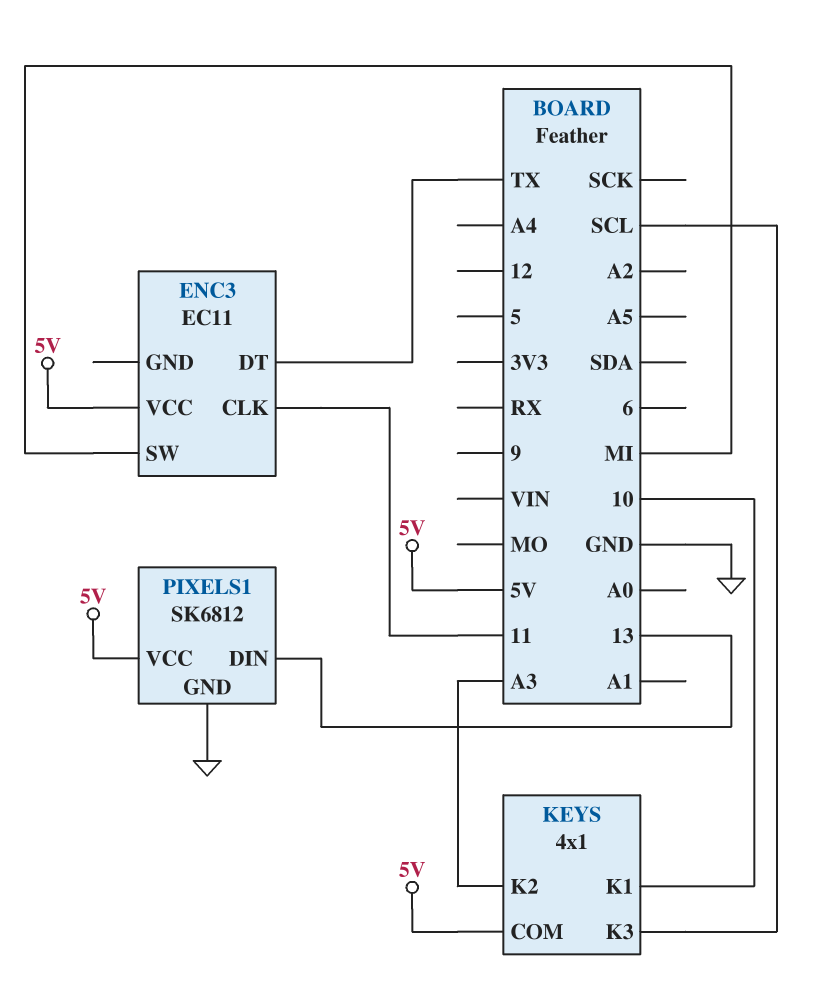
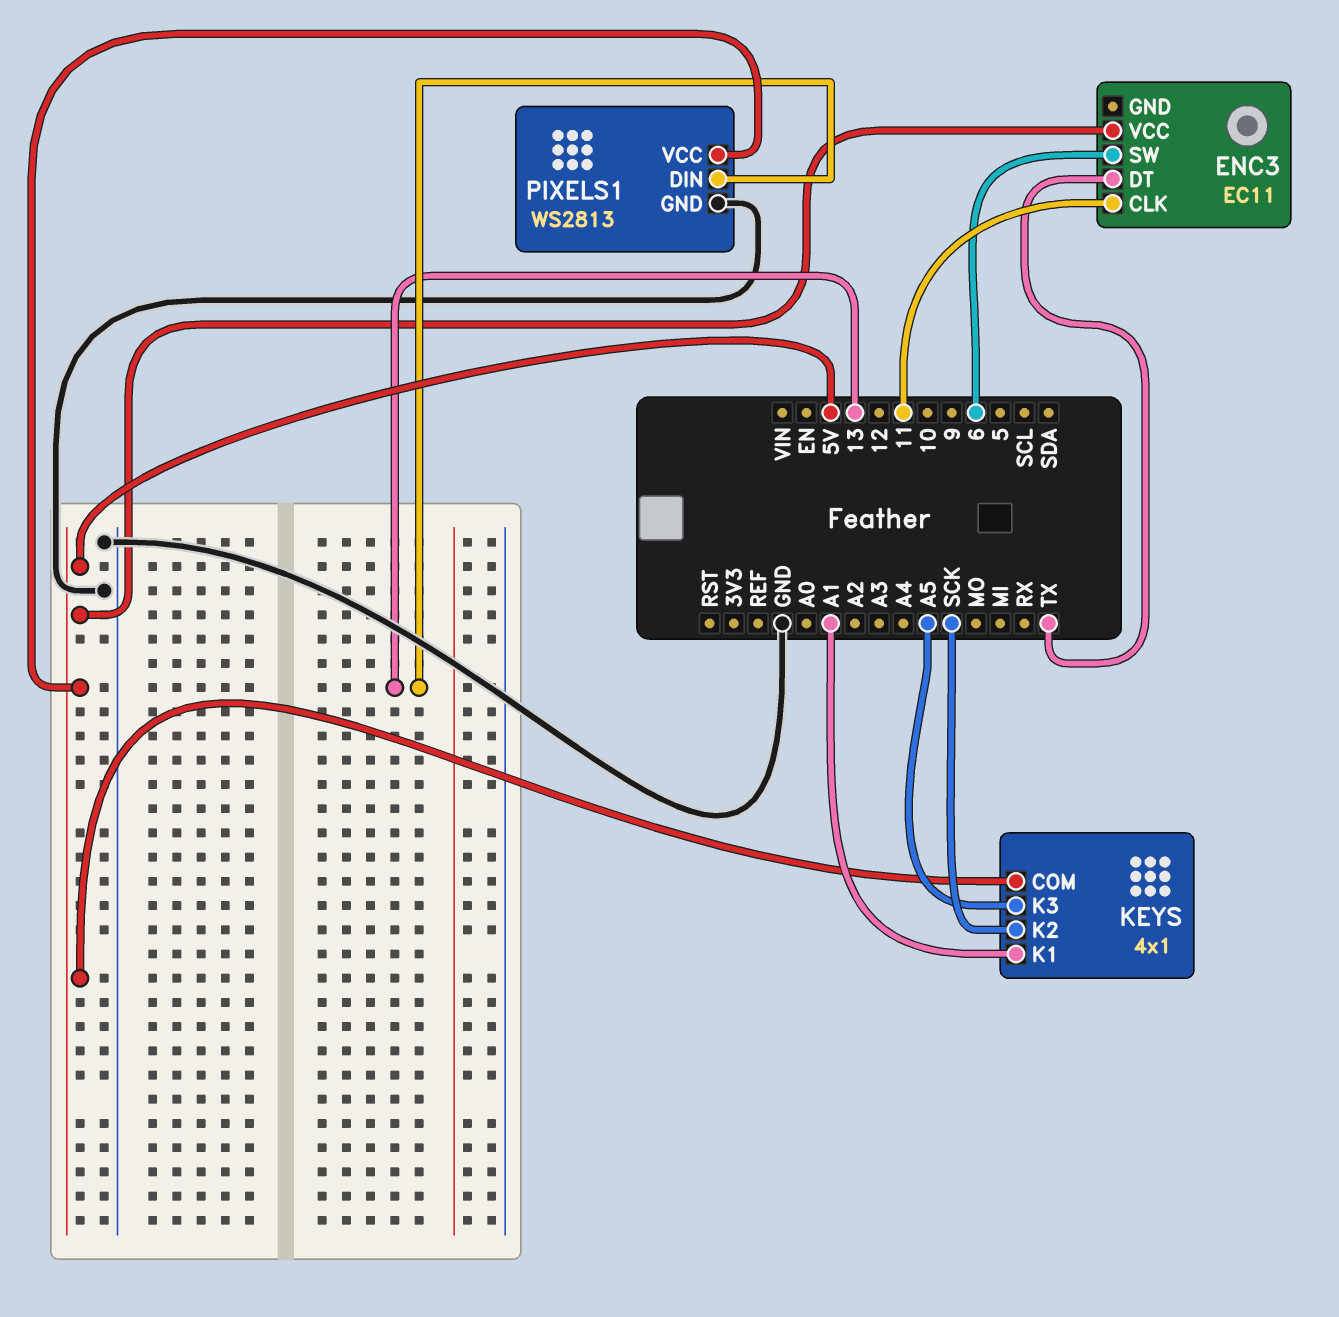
ENC3 pin SW: MI -> 6
KEYS pin K1: 10 -> A1
KEYS pin K2: A3 -> SCK
KEYS pin K3: SCL -> A5
PIXELS1: SK6812 -> WS2813

